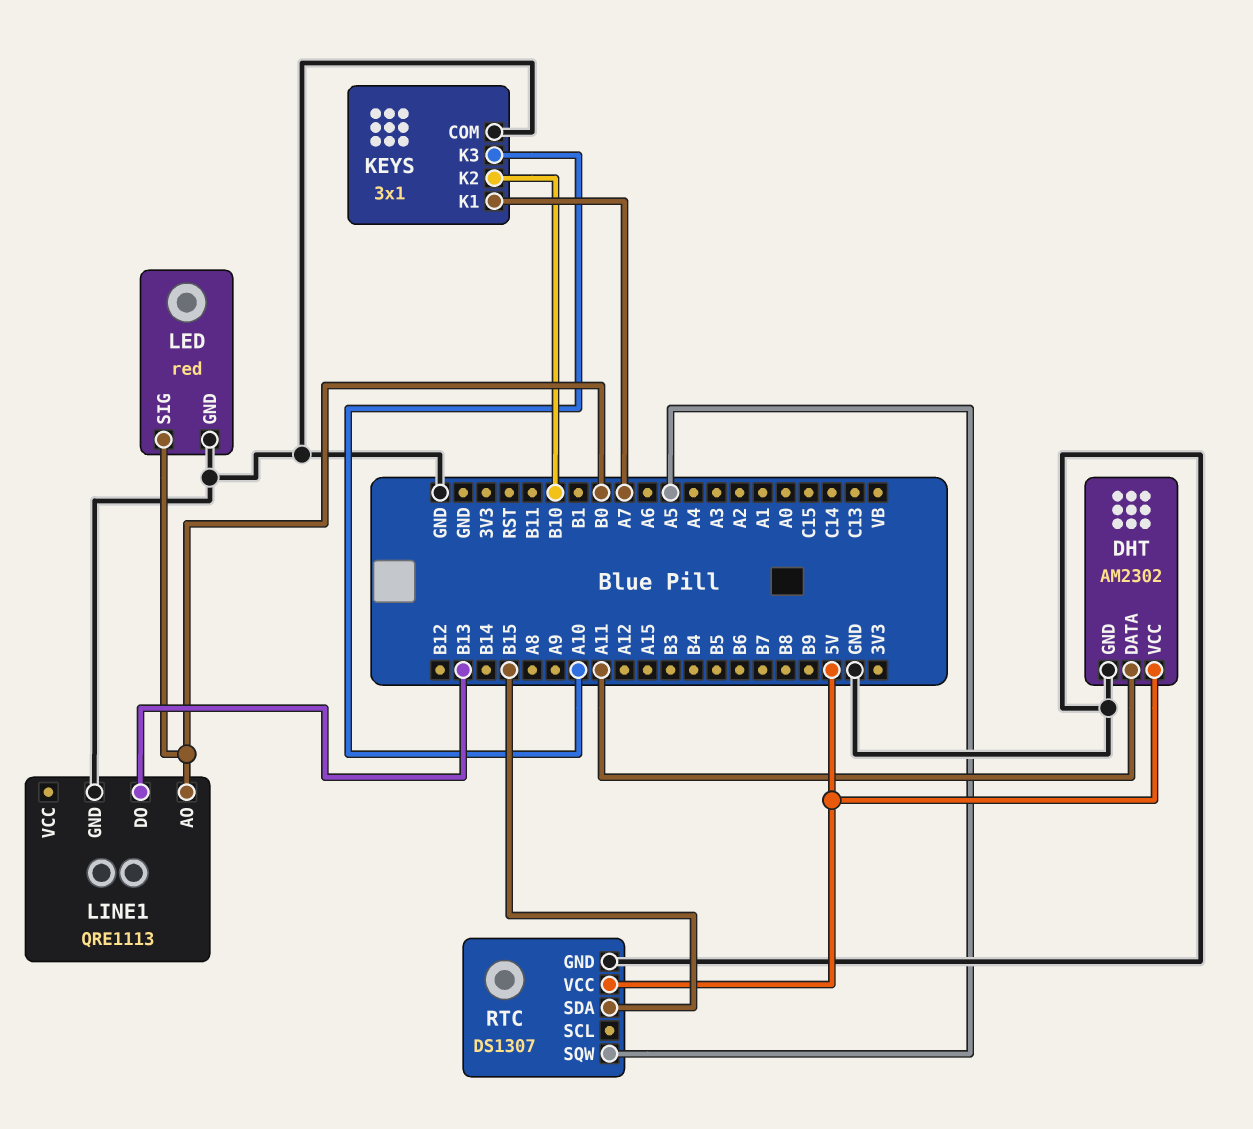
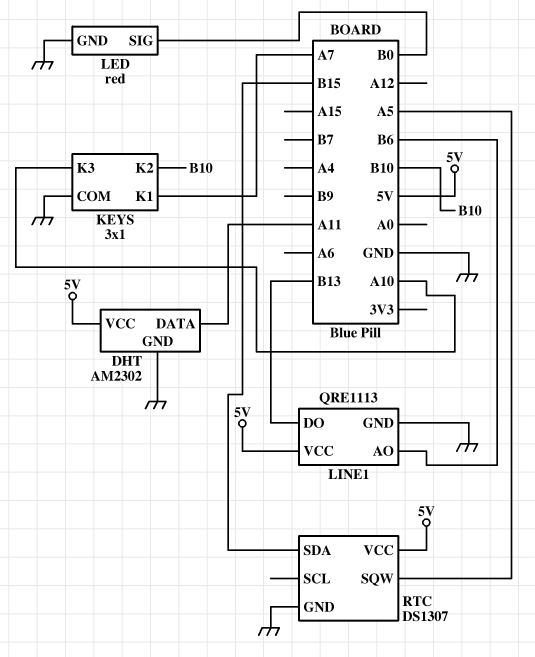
LINE1 pin AO: B0 -> B6
LINE1 pin VCC: none -> 5V

